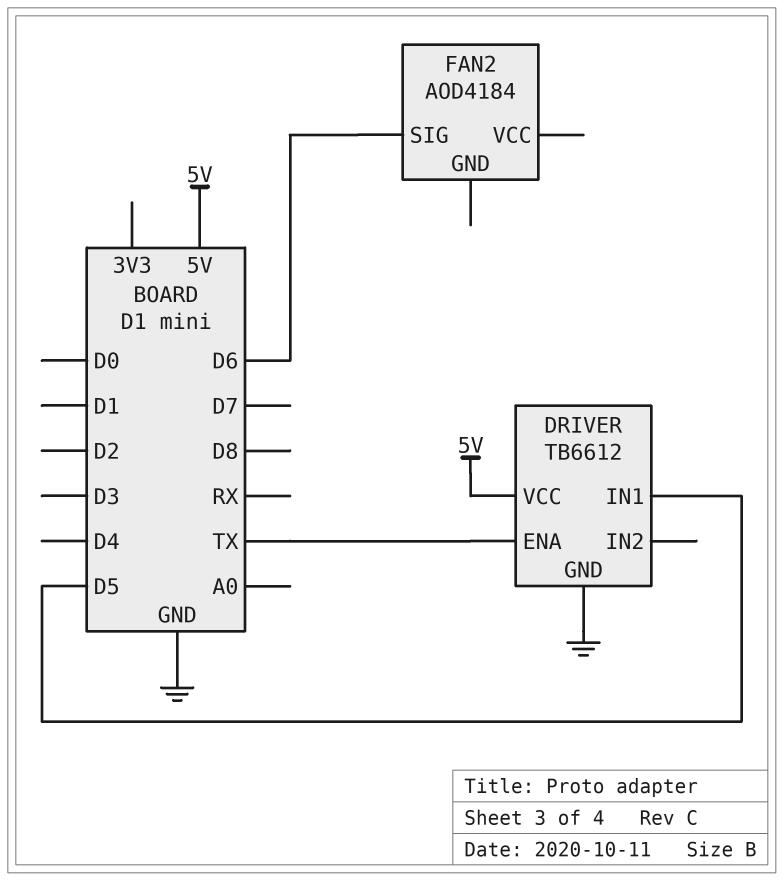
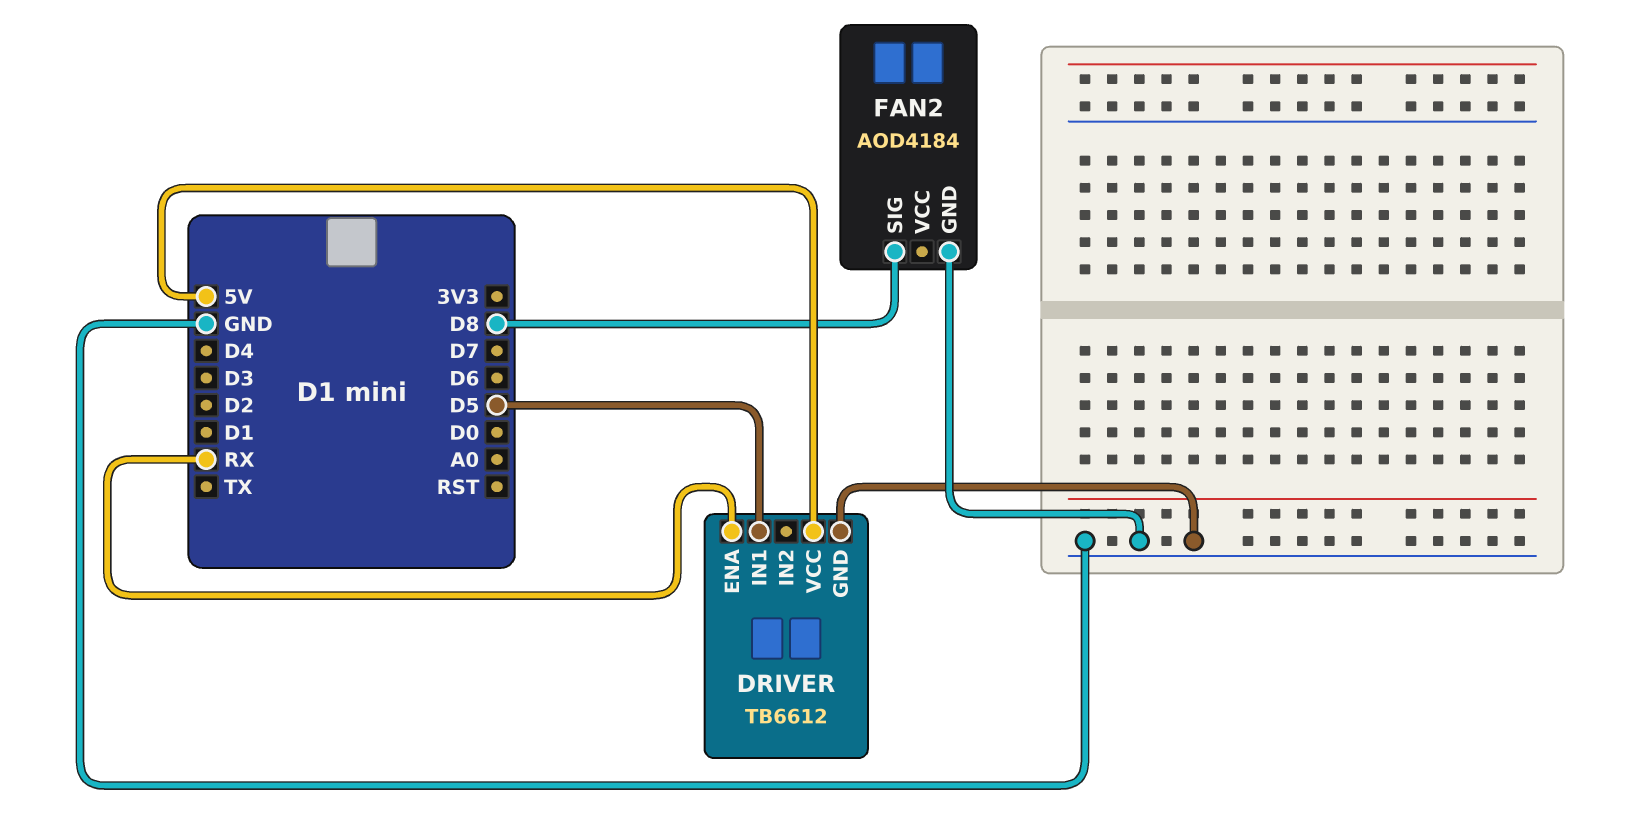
DRIVER pin ENA: TX -> RX
FAN2 pin GND: none -> GND
FAN2 pin SIG: D6 -> D8

